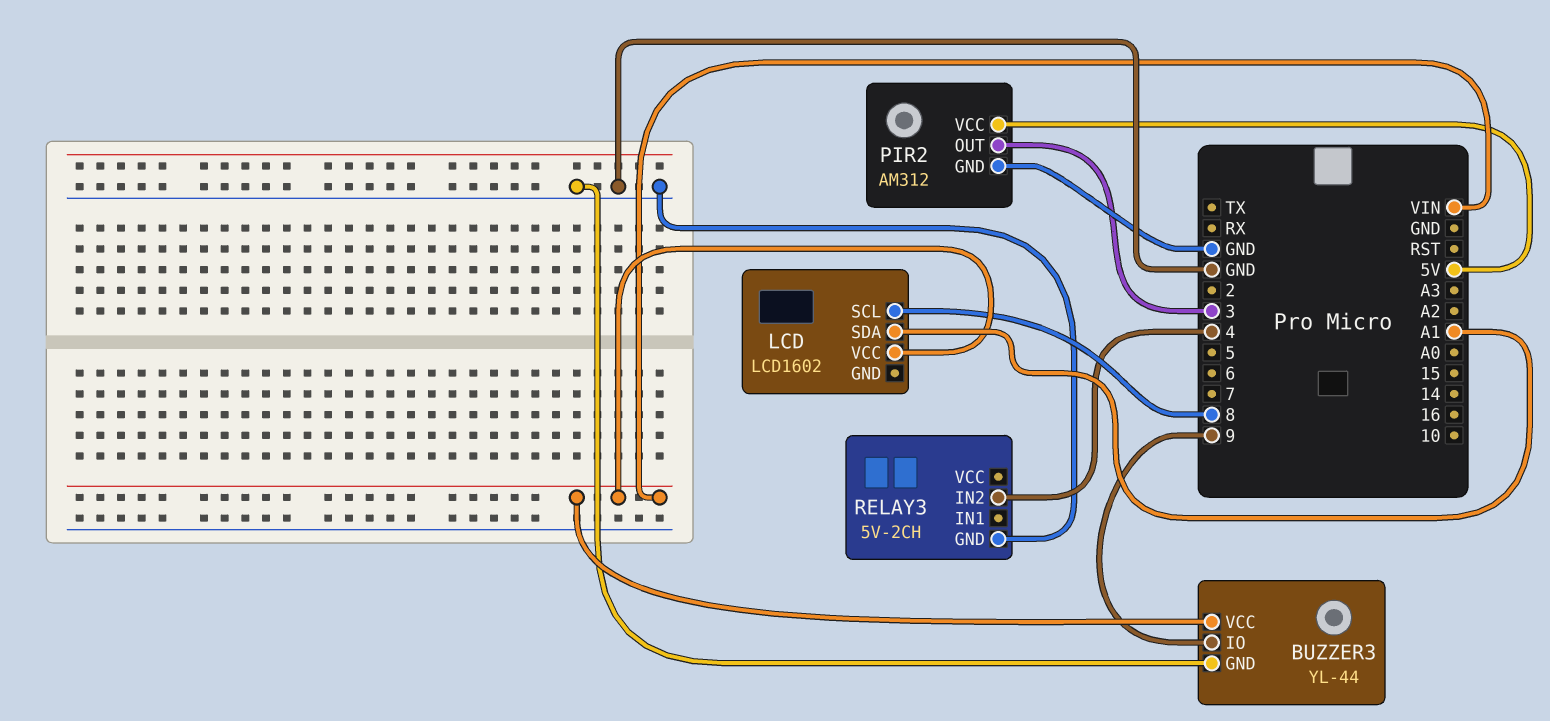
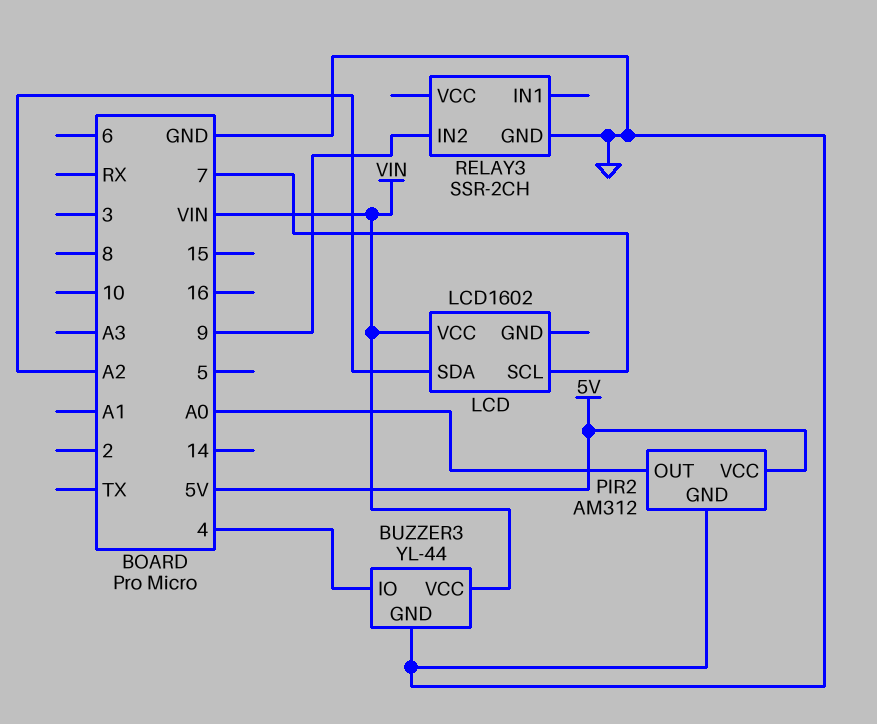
BUZZER3 pin IO: 9 -> 4
LCD pin SCL: 8 -> 7
LCD pin SDA: A1 -> A2
PIR2 pin OUT: 3 -> A0
RELAY3: 5V-2CH -> SSR-2CH
RELAY3 pin IN2: 4 -> 9

